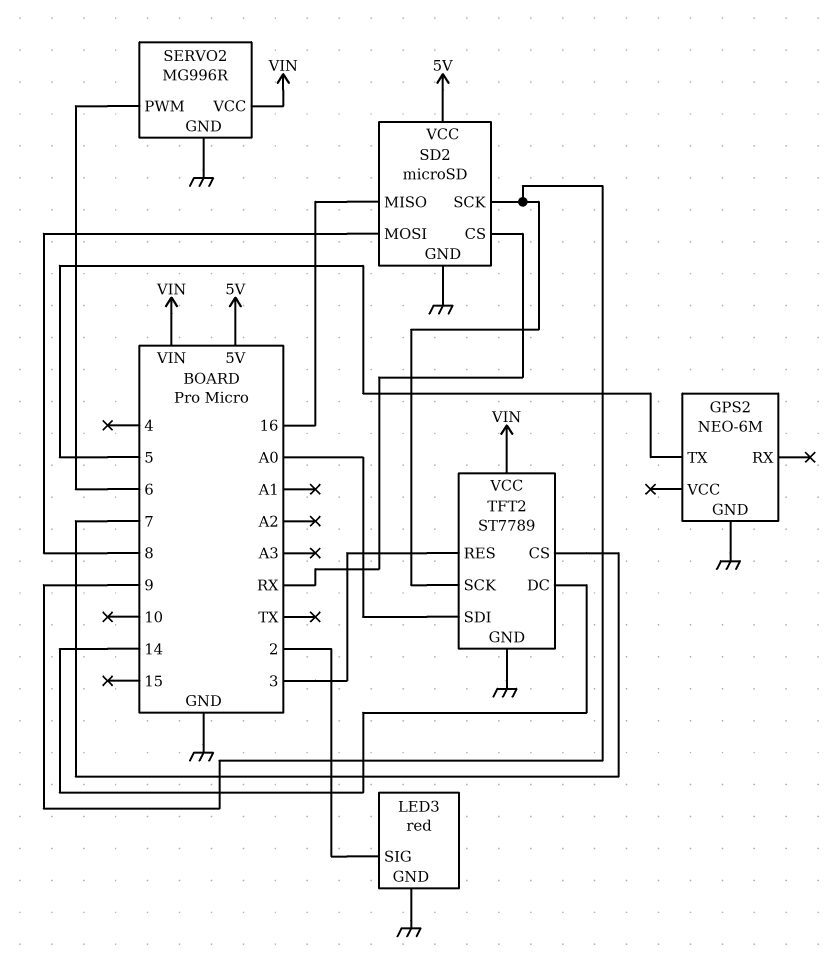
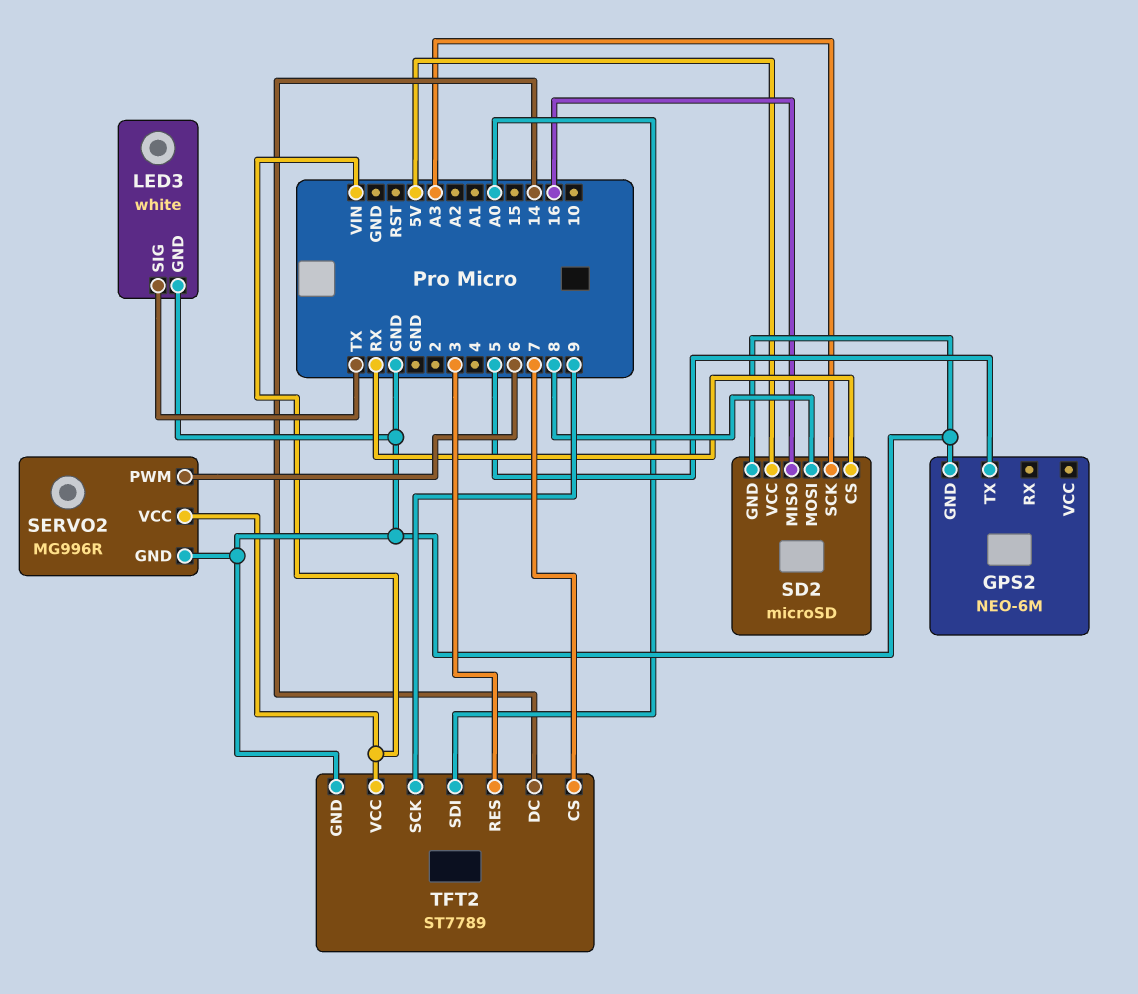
LED3: red -> white
LED3 pin SIG: 2 -> TX
SD2 pin SCK: 9 -> A3

